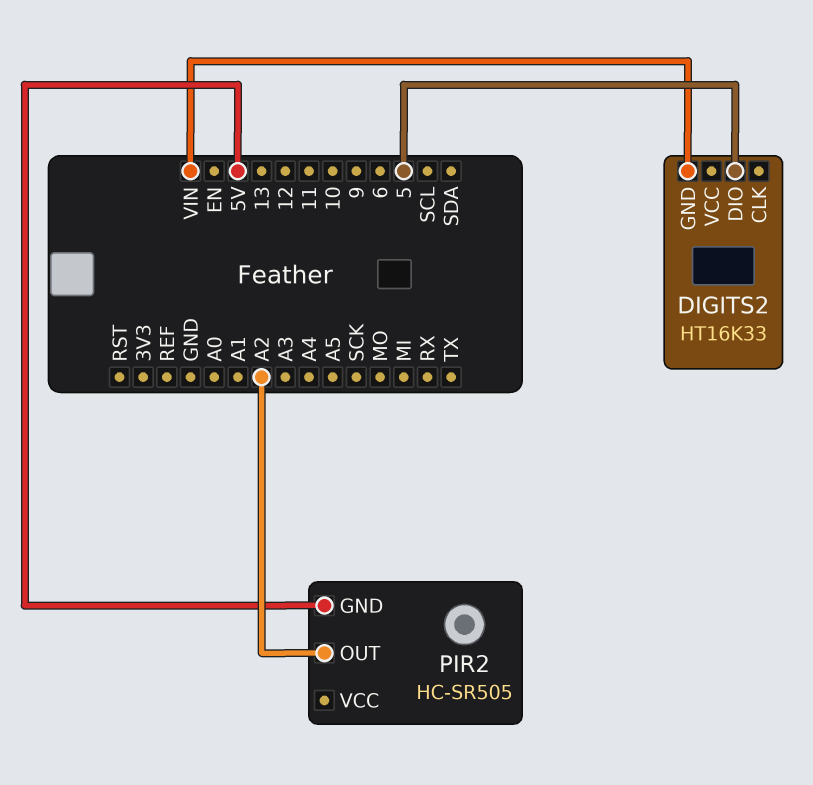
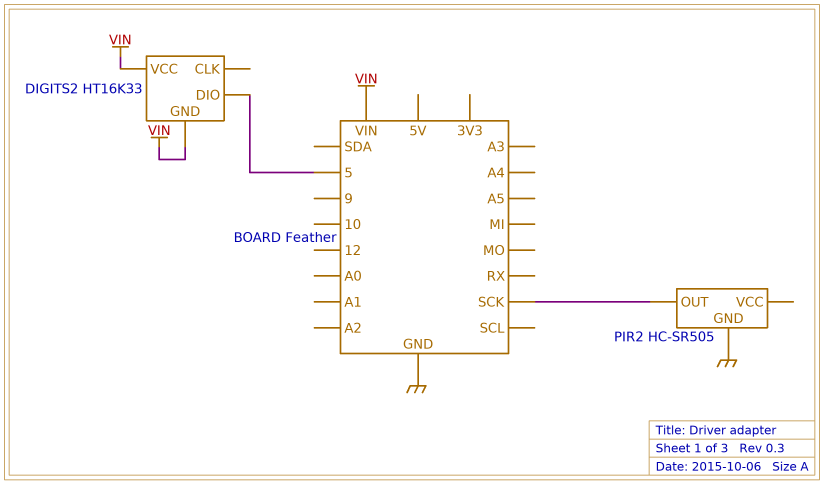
DIGITS2 pin VCC: none -> VIN
PIR2 pin GND: 5V -> GND
PIR2 pin OUT: A2 -> SCK

